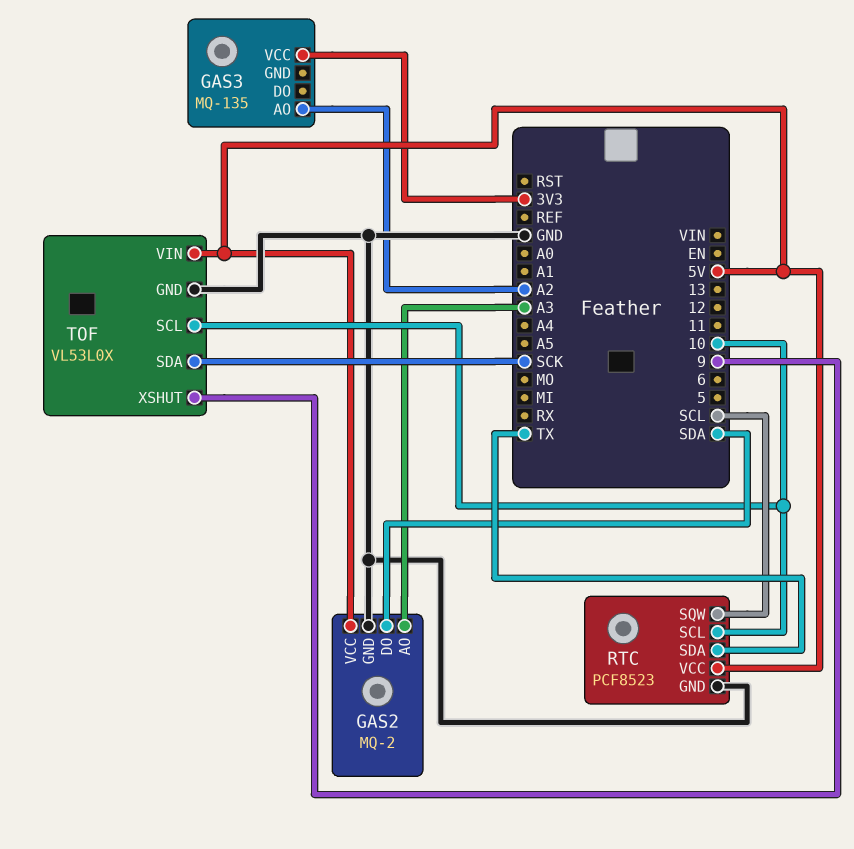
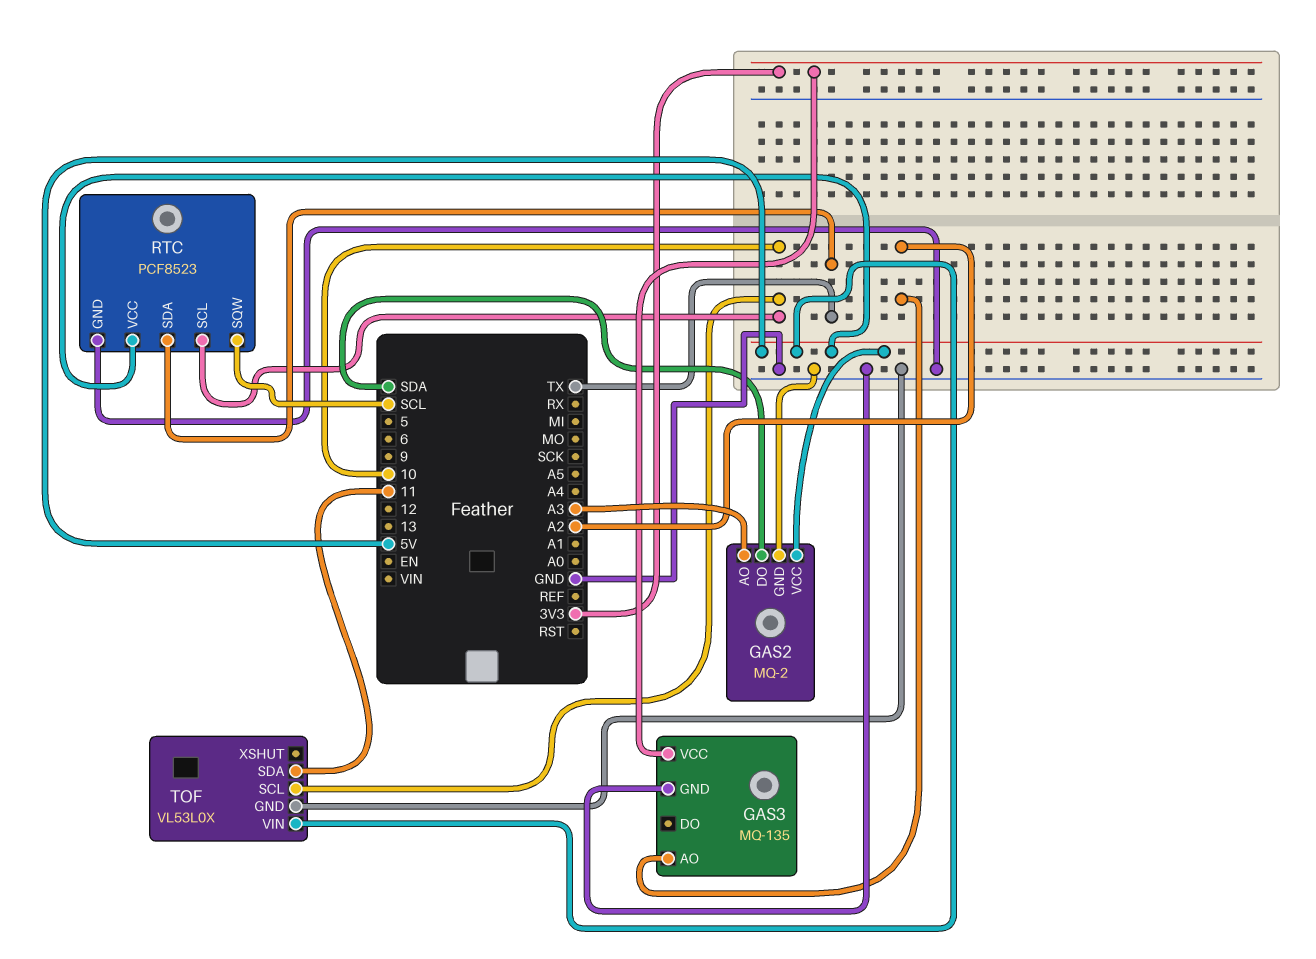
GAS3 pin GND: none -> GND
TOF pin SDA: SCK -> 11
TOF pin XSHUT: 9 -> none

